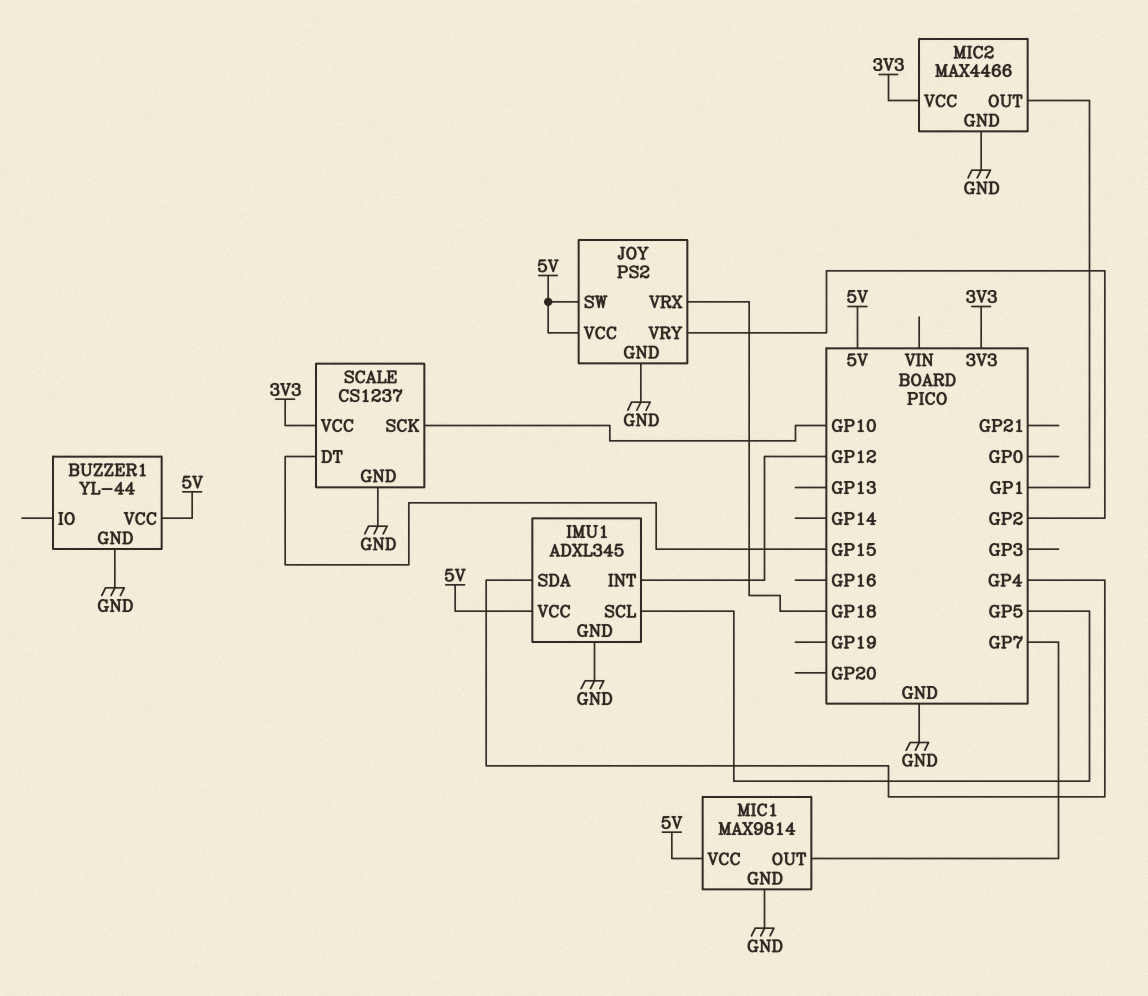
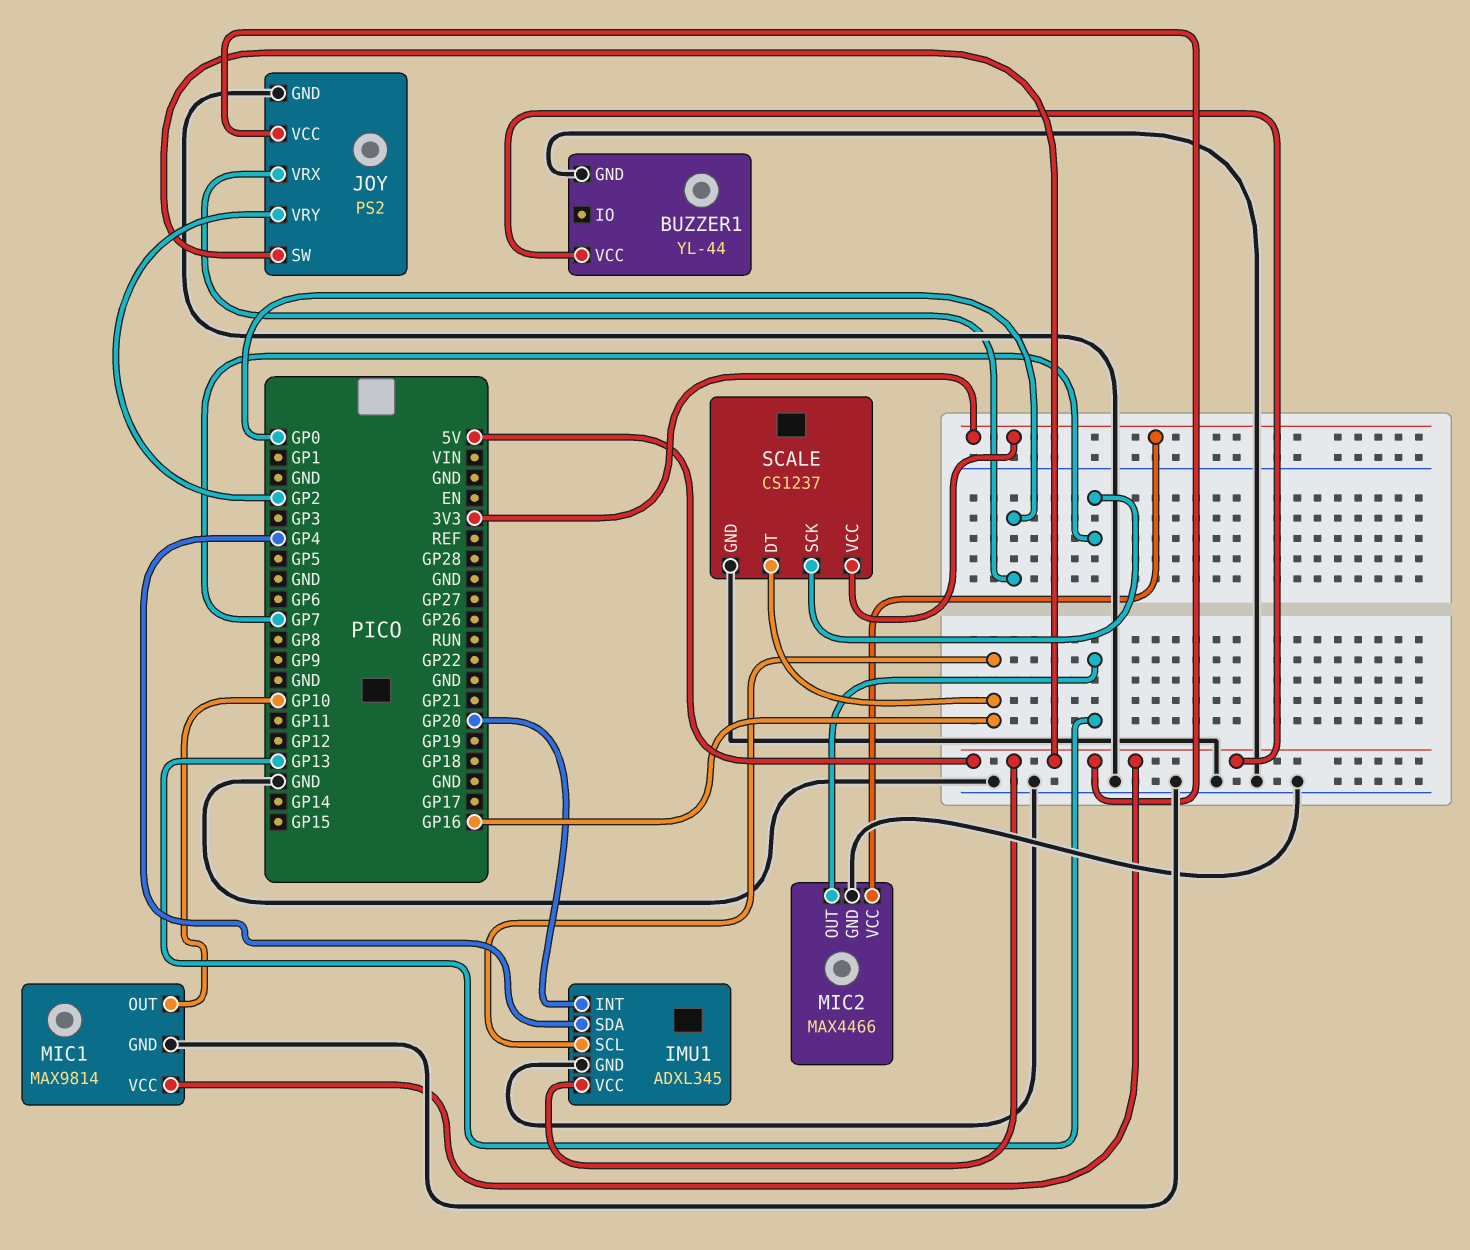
IMU1 pin INT: GP12 -> GP20
IMU1 pin SCL: GP5 -> GP16
JOY pin VRX: GP18 -> GP0
MIC1 pin OUT: GP7 -> GP10
MIC2 pin OUT: GP1 -> GP13
SCALE pin DT: GP15 -> GP16
SCALE pin SCK: GP10 -> GP7

